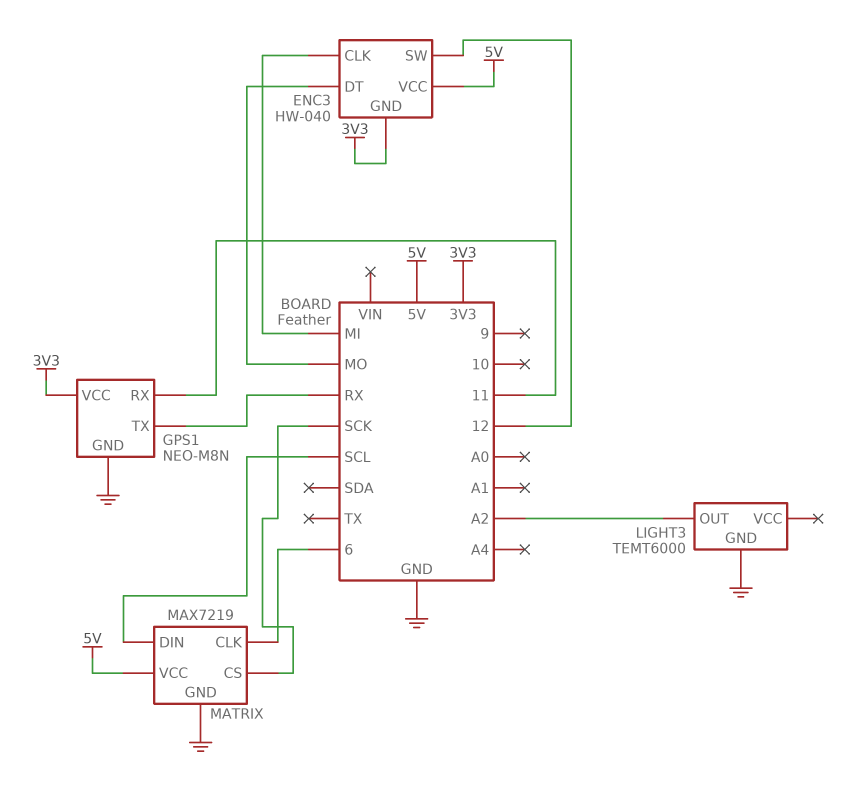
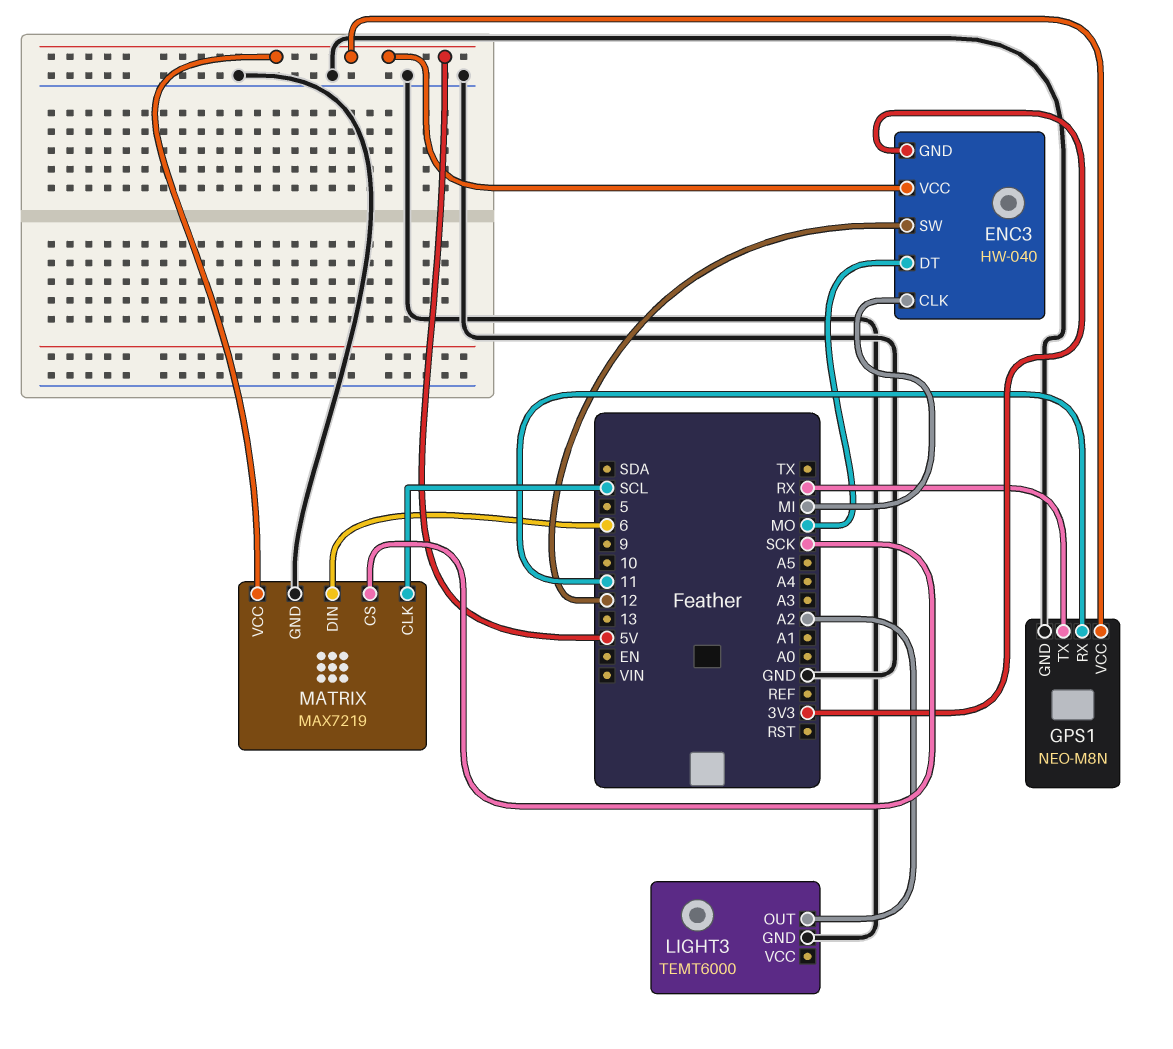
GPS1 pin VCC: 3V3 -> 5V
MATRIX pin CLK: 6 -> SCL
MATRIX pin DIN: SCL -> 6

